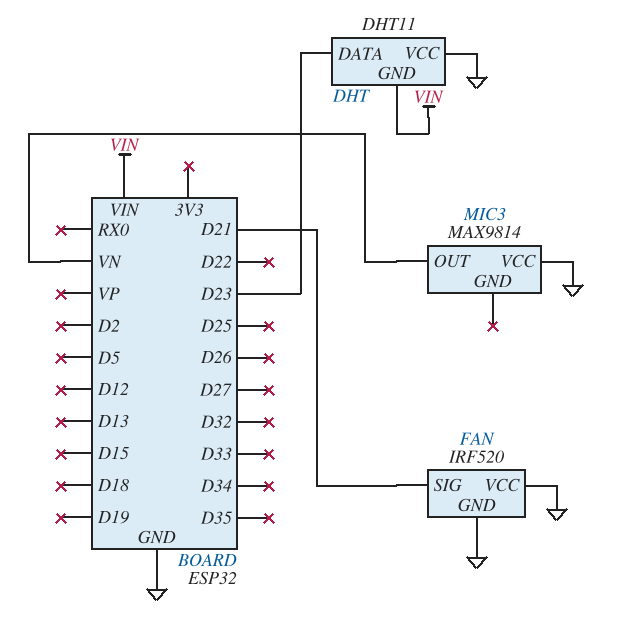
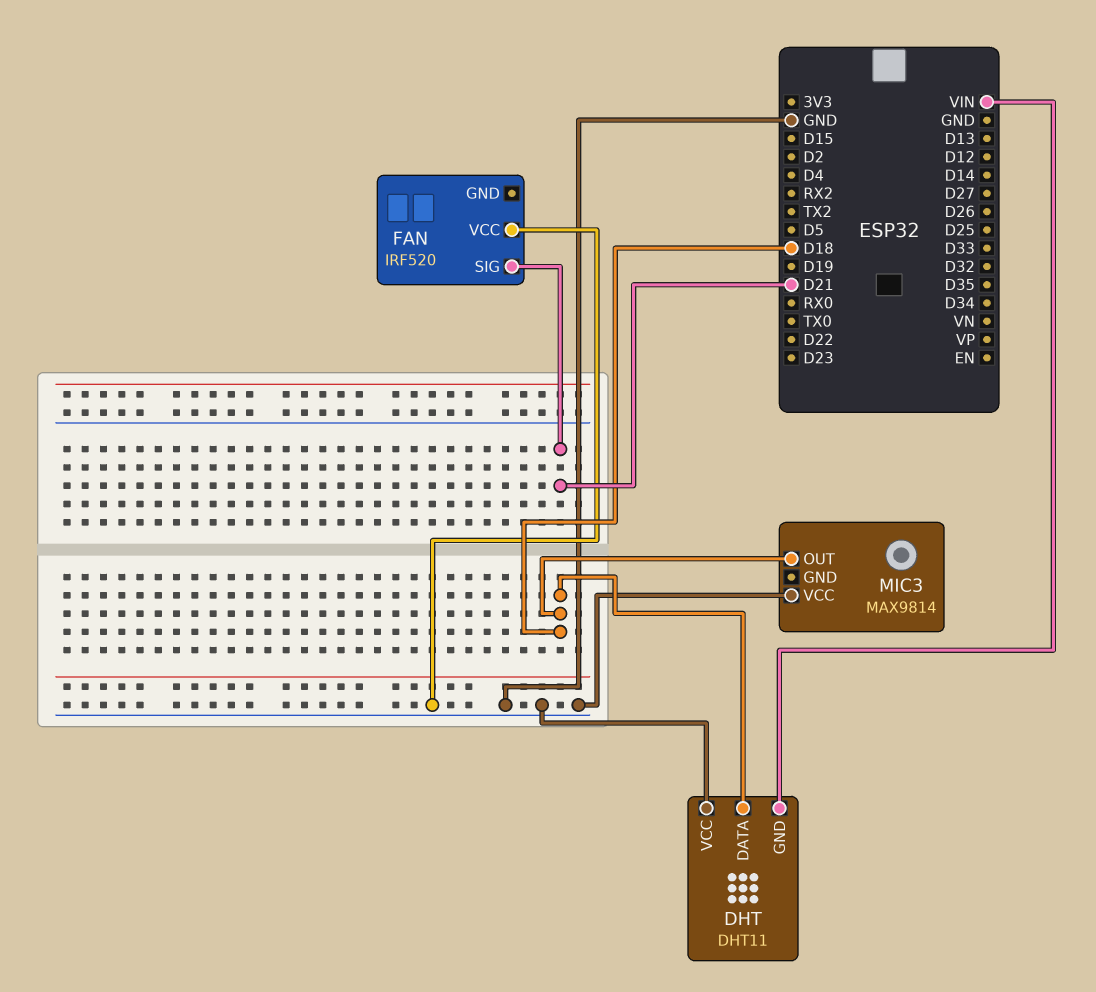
DHT pin DATA: D23 -> D18
FAN pin GND: GND -> none
MIC3 pin OUT: VN -> D18

